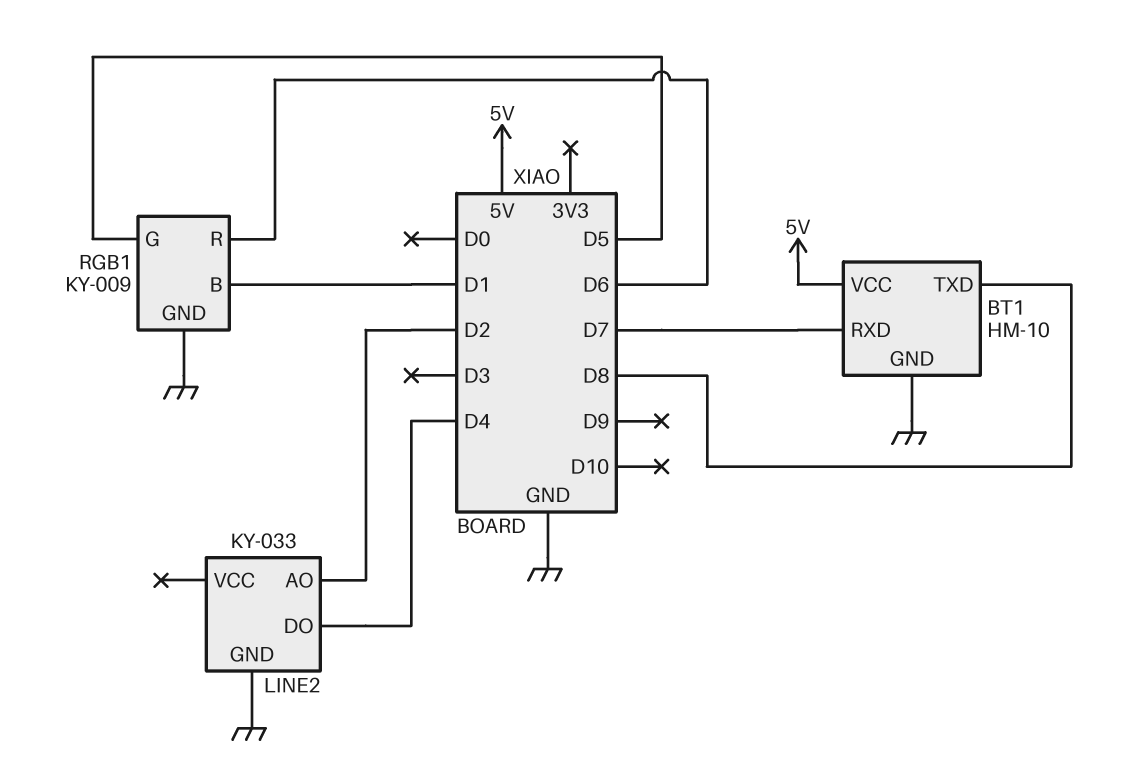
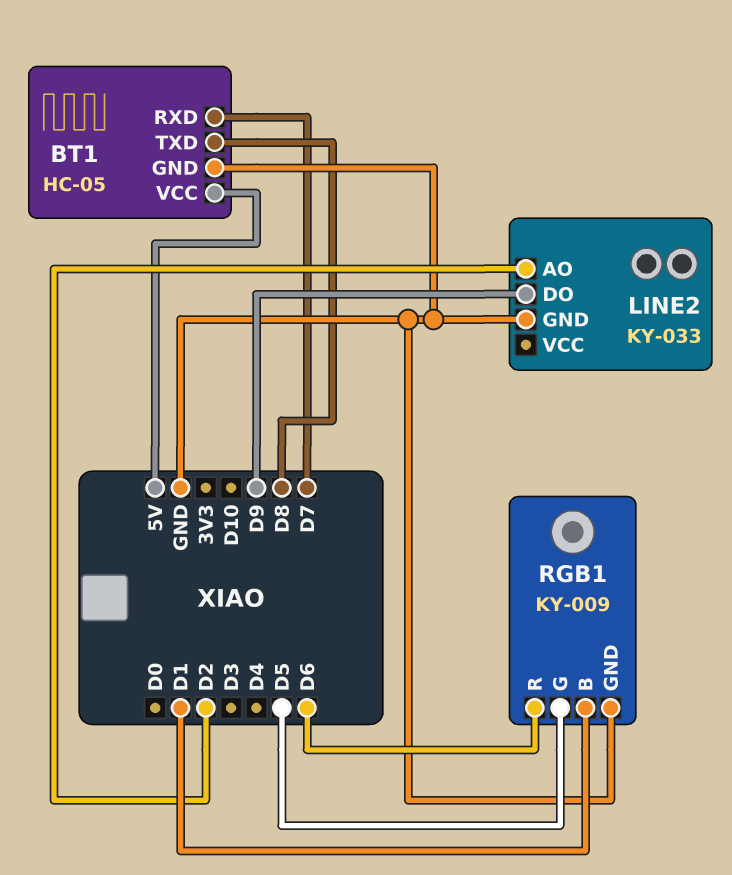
BT1: HM-10 -> HC-05
LINE2 pin DO: D4 -> D9

